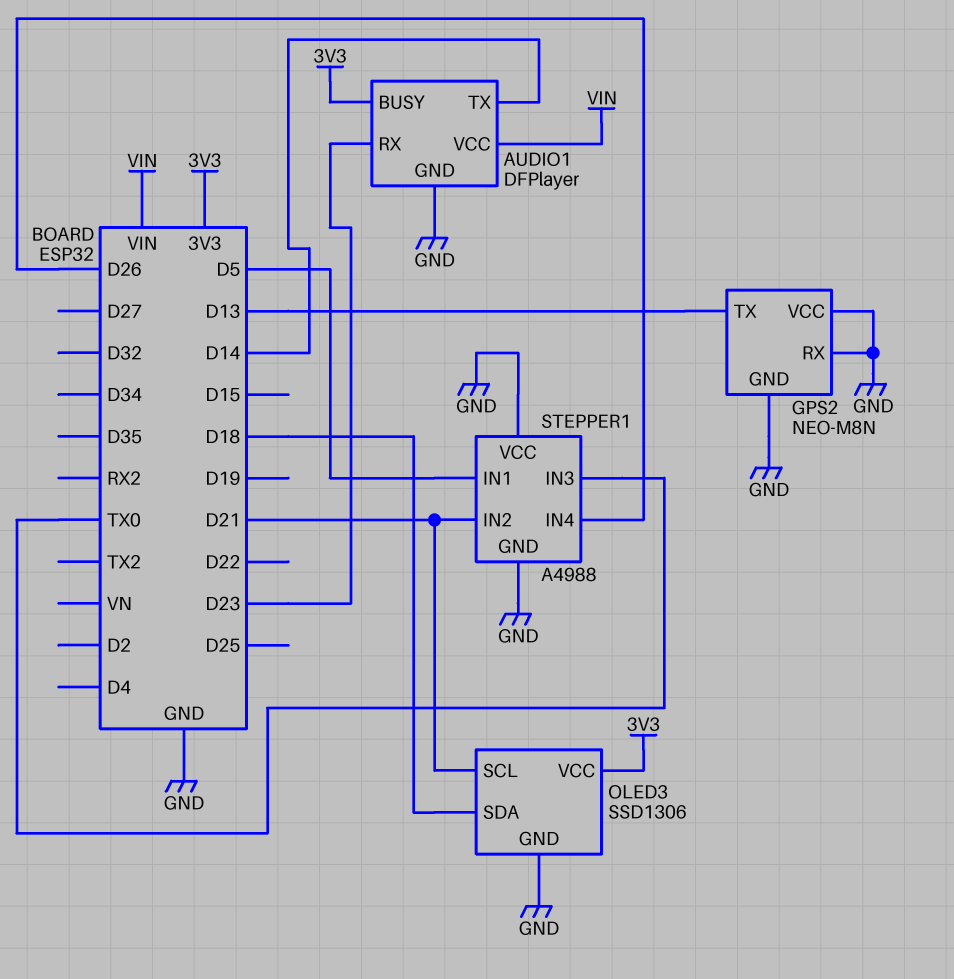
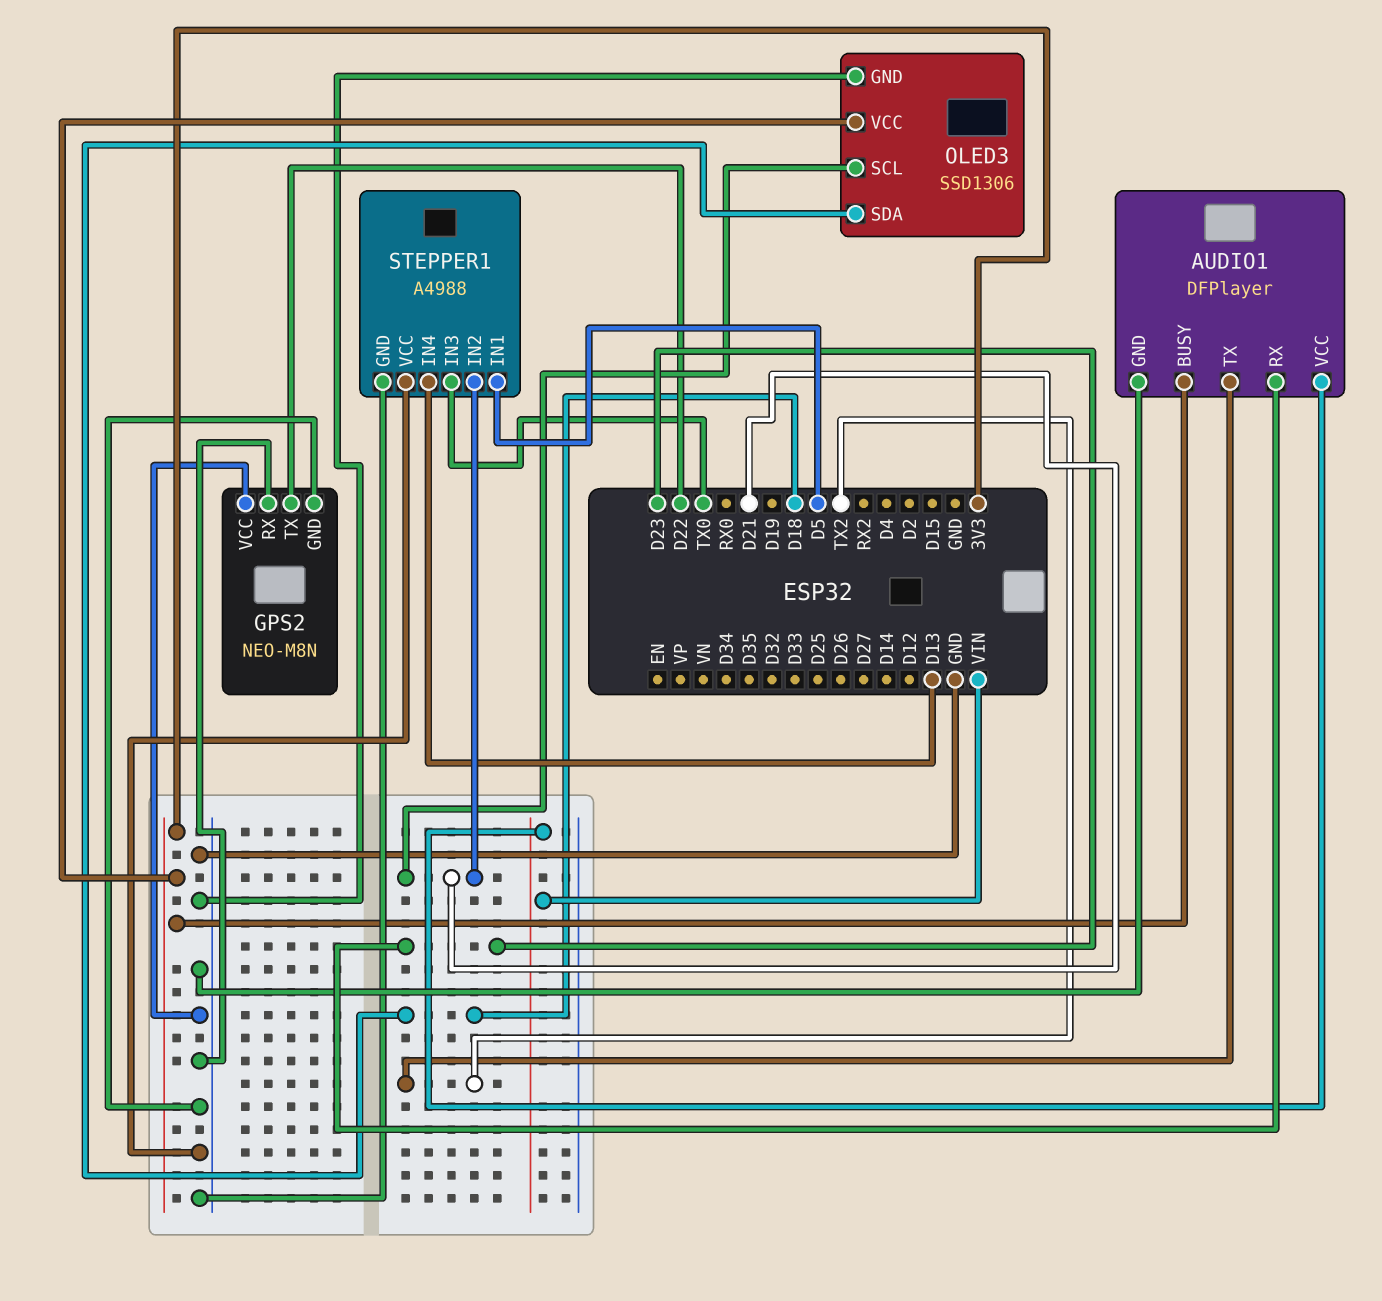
AUDIO1 pin TX: D14 -> TX2
GPS2 pin TX: D13 -> D22
STEPPER1 pin IN4: D26 -> D13

